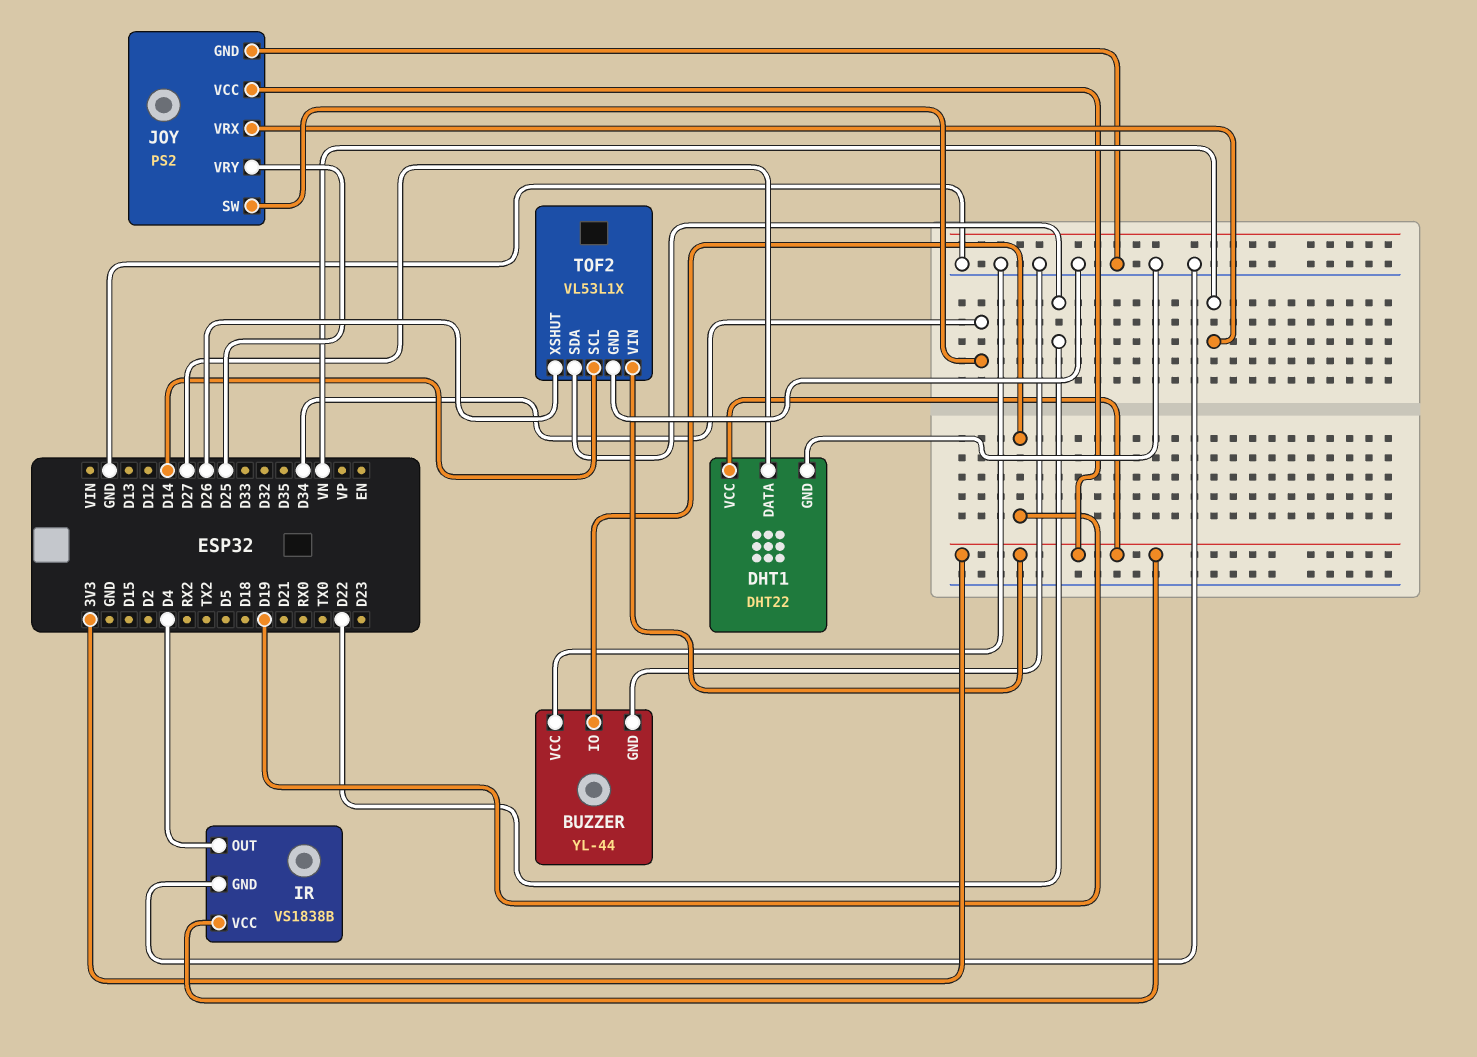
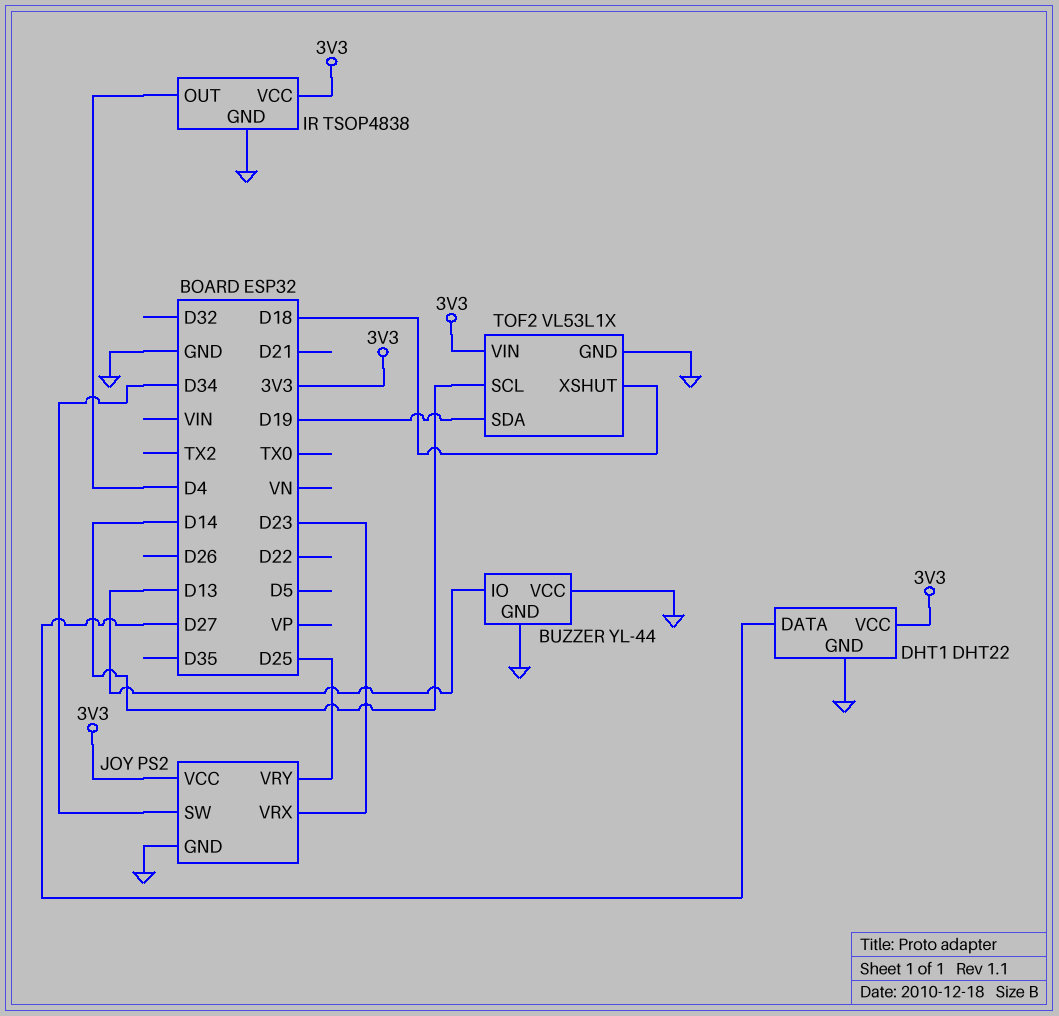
BUZZER pin IO: D19 -> D13
IR: VS1838B -> TSOP4838
JOY pin VRX: VN -> D23
TOF2 pin SDA: D22 -> D19
TOF2 pin XSHUT: D26 -> D18

